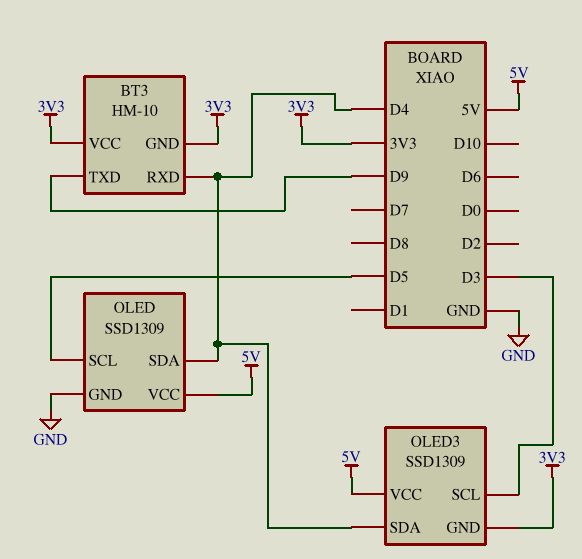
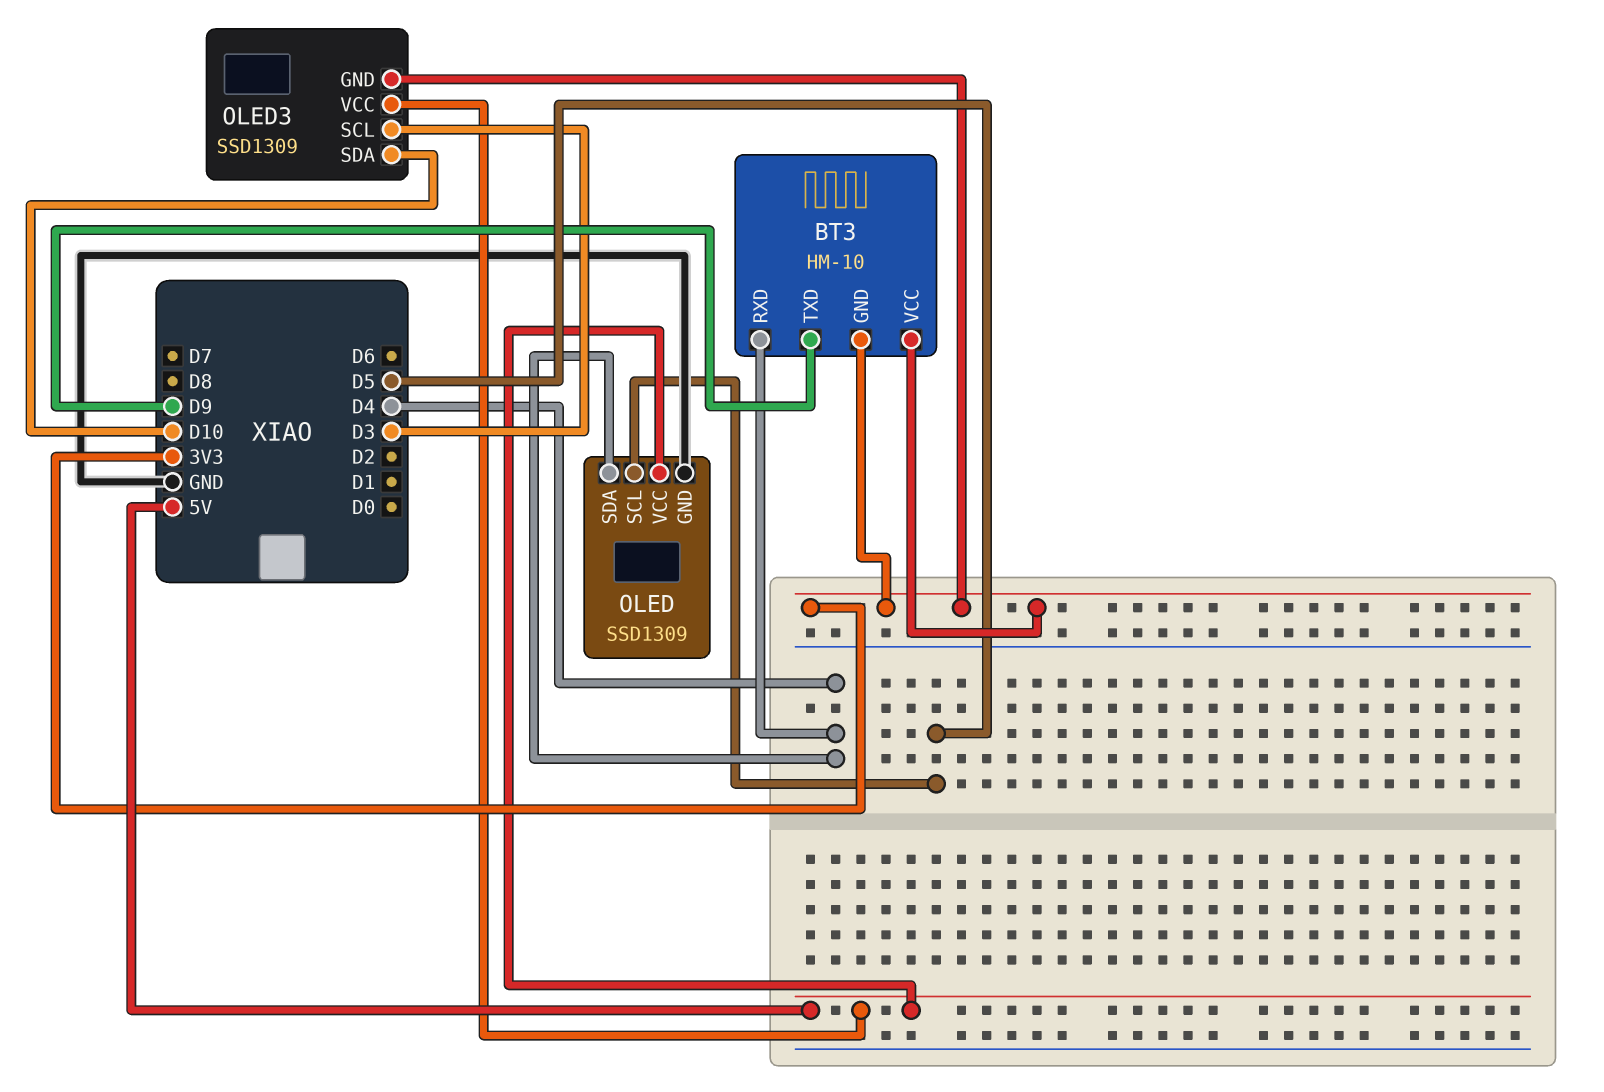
OLED3 pin SDA: D4 -> D10

